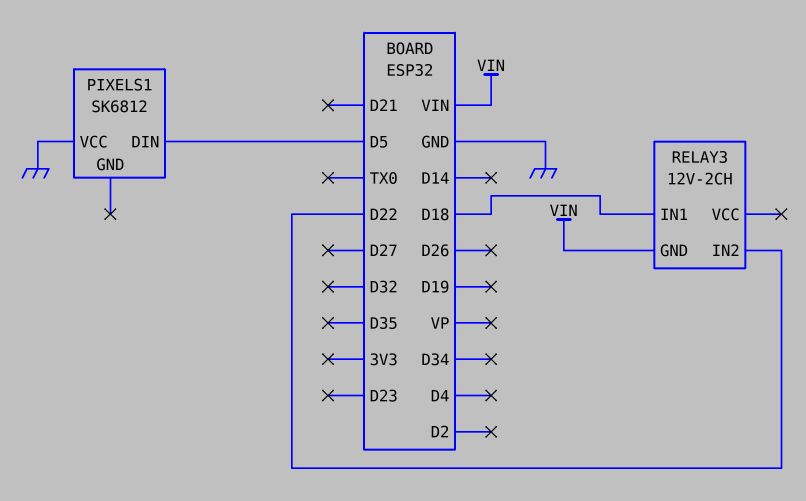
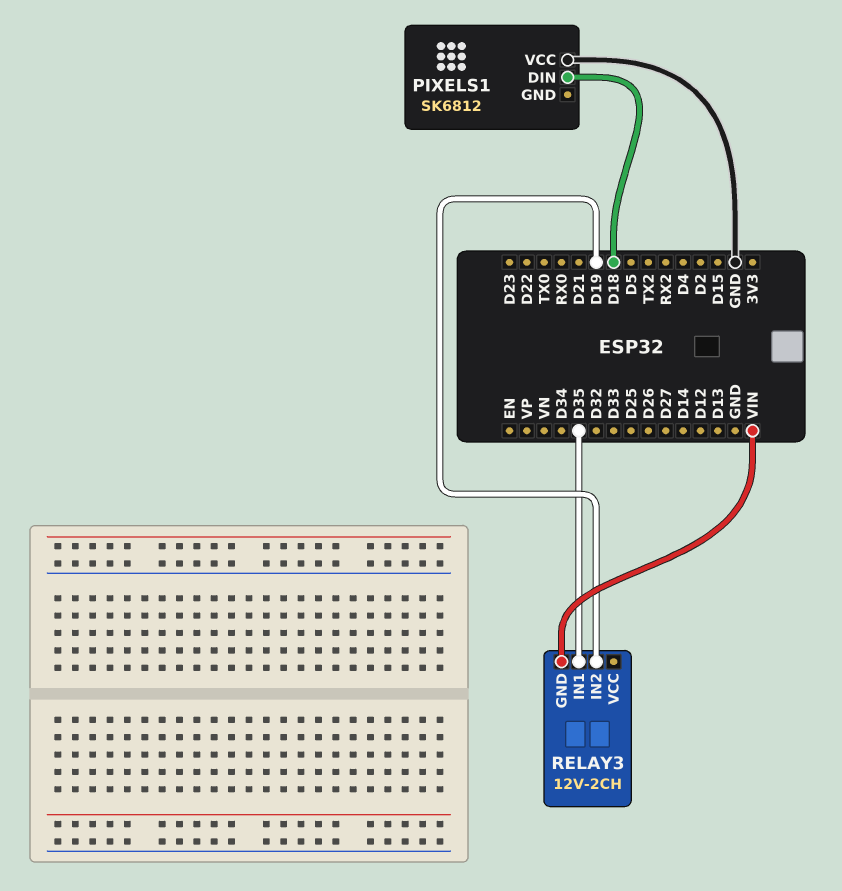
PIXELS1 pin DIN: D5 -> D18
RELAY3 pin IN1: D18 -> D35
RELAY3 pin IN2: D22 -> D19

